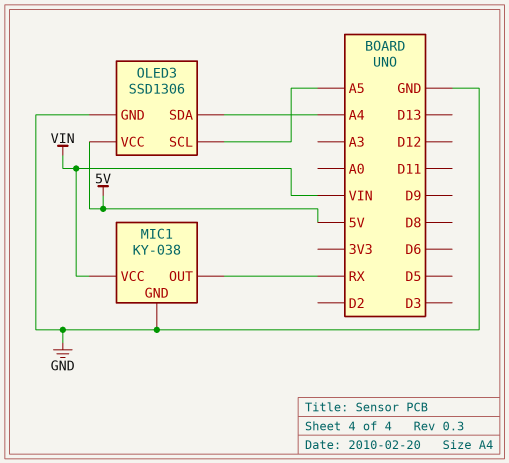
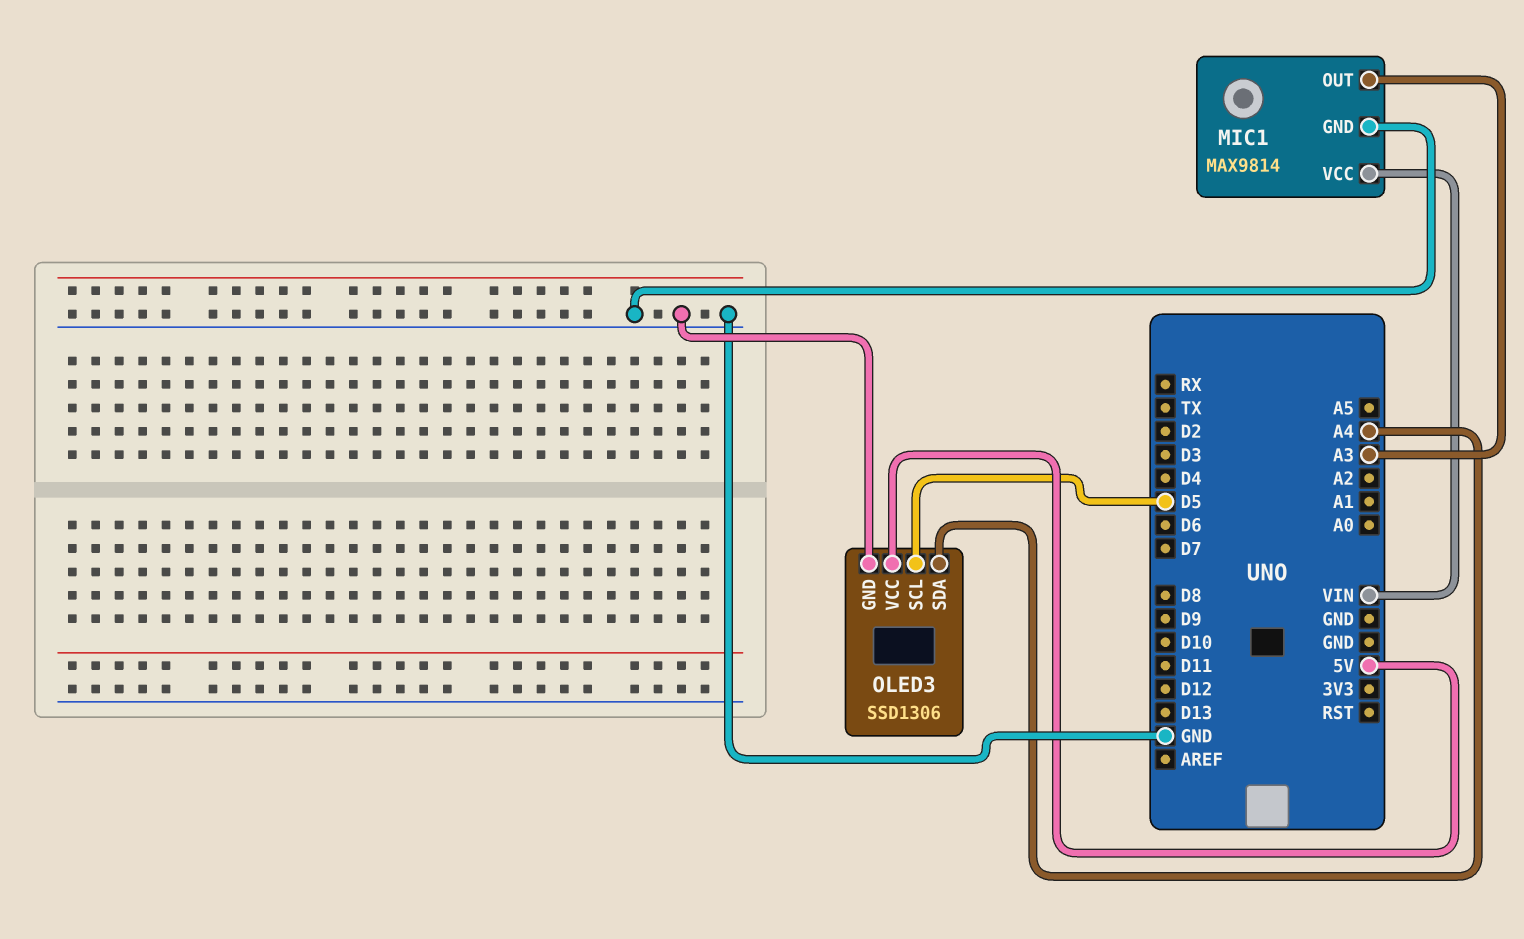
MIC1: KY-038 -> MAX9814
MIC1 pin OUT: RX -> A3
OLED3 pin SCL: A5 -> D5

